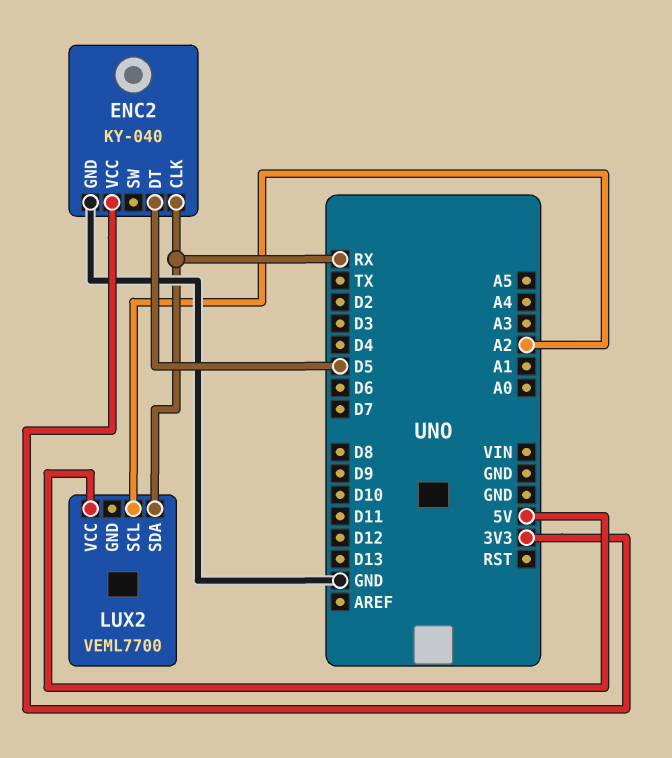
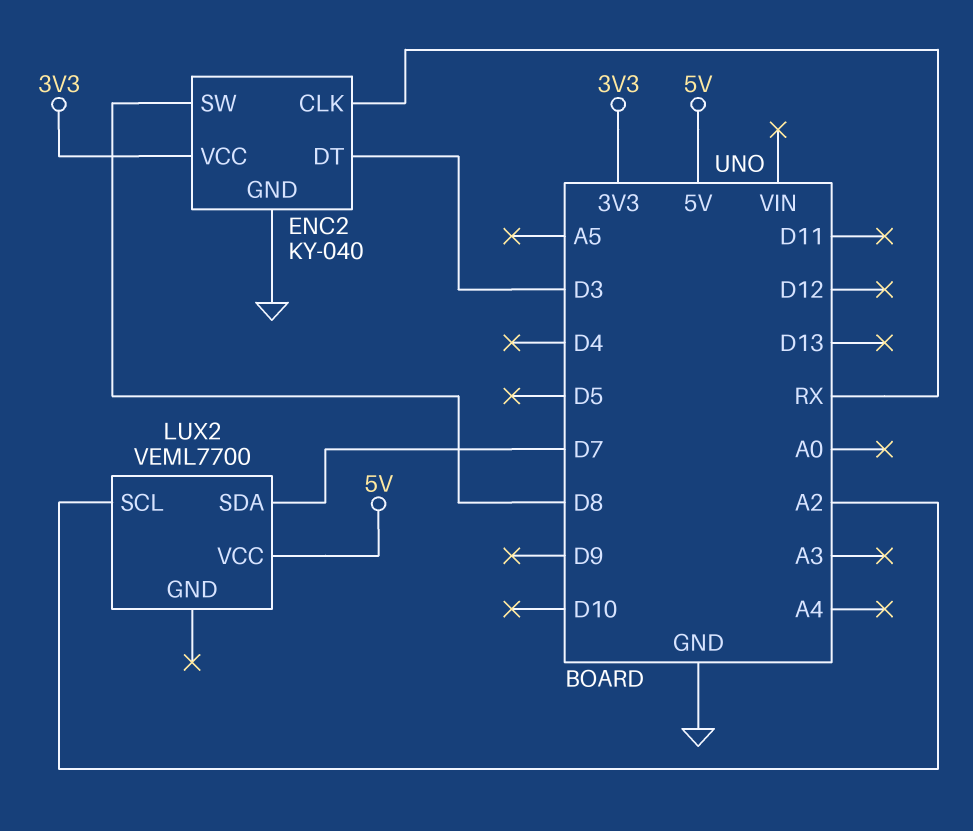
ENC2 pin DT: D5 -> D3
ENC2 pin SW: none -> D8
LUX2 pin SDA: RX -> D7

